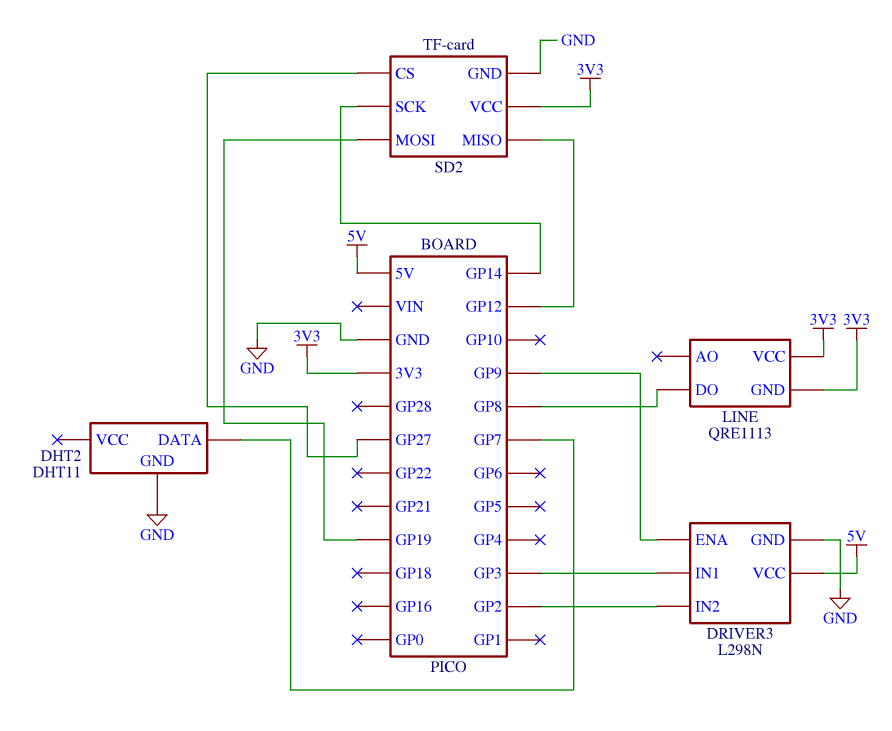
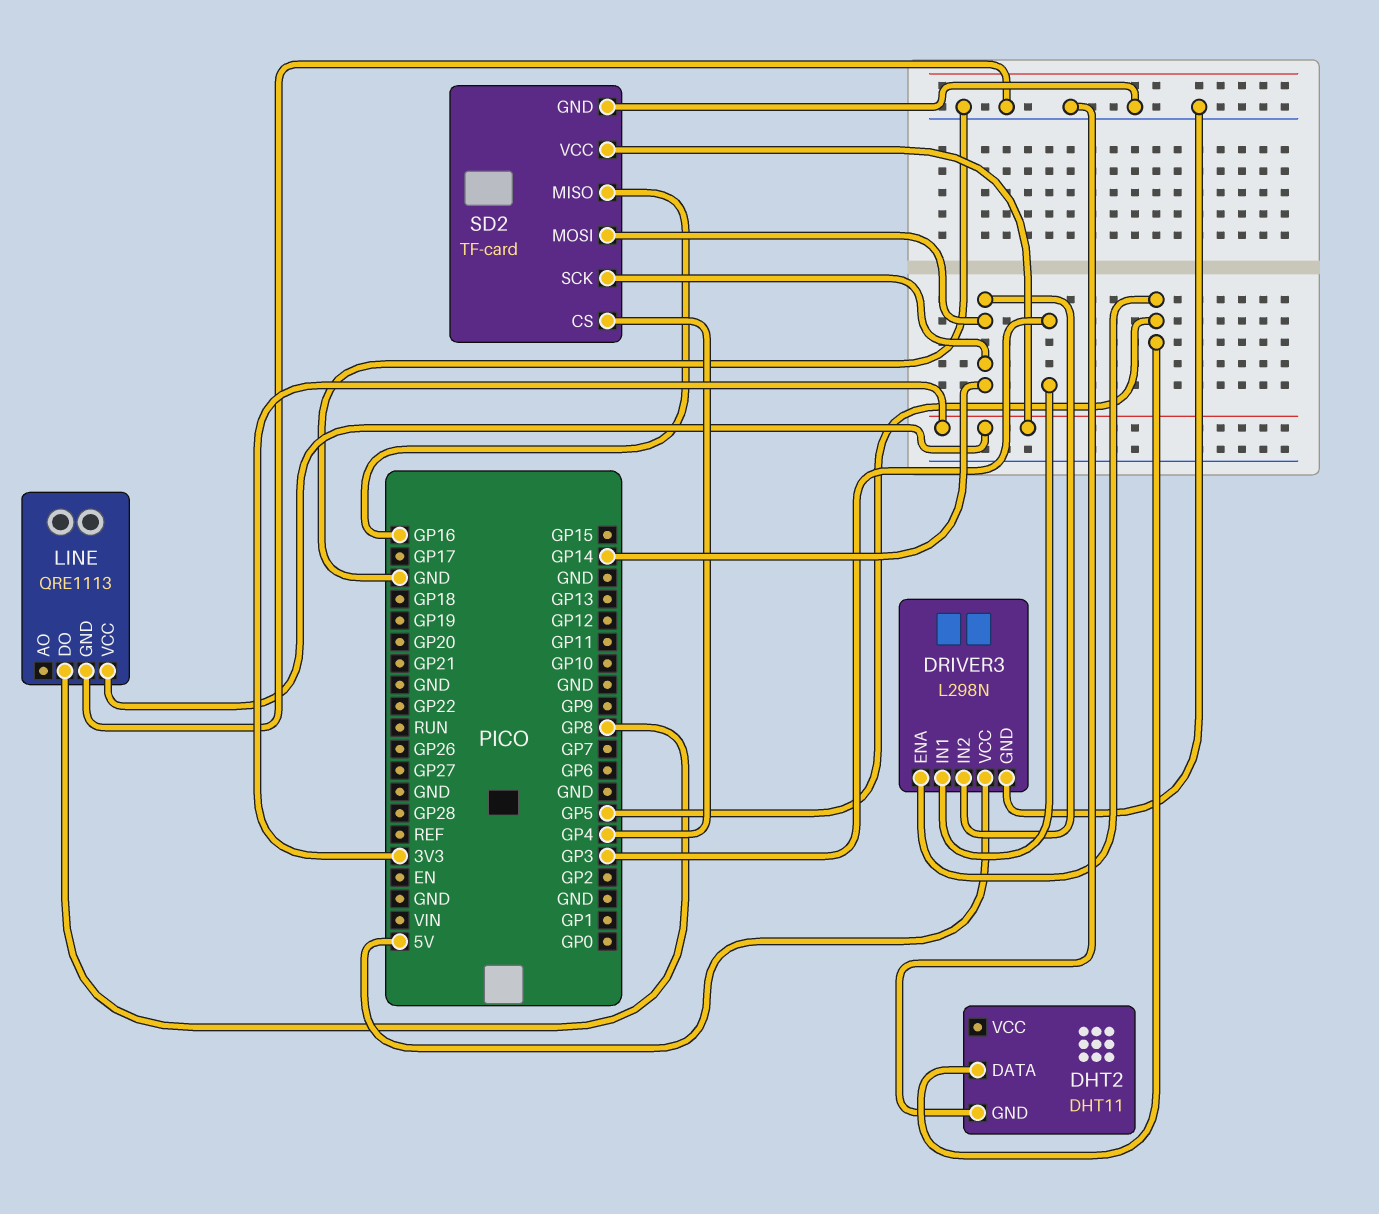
DHT2 pin DATA: GP7 -> GP5
DRIVER3 pin ENA: GP9 -> GP5
DRIVER3 pin IN2: GP2 -> GP14
LINE pin GND: 3V3 -> GND
SD2 pin CS: GP27 -> GP4
SD2 pin MISO: GP12 -> GP16
SD2 pin MOSI: GP19 -> GP14

